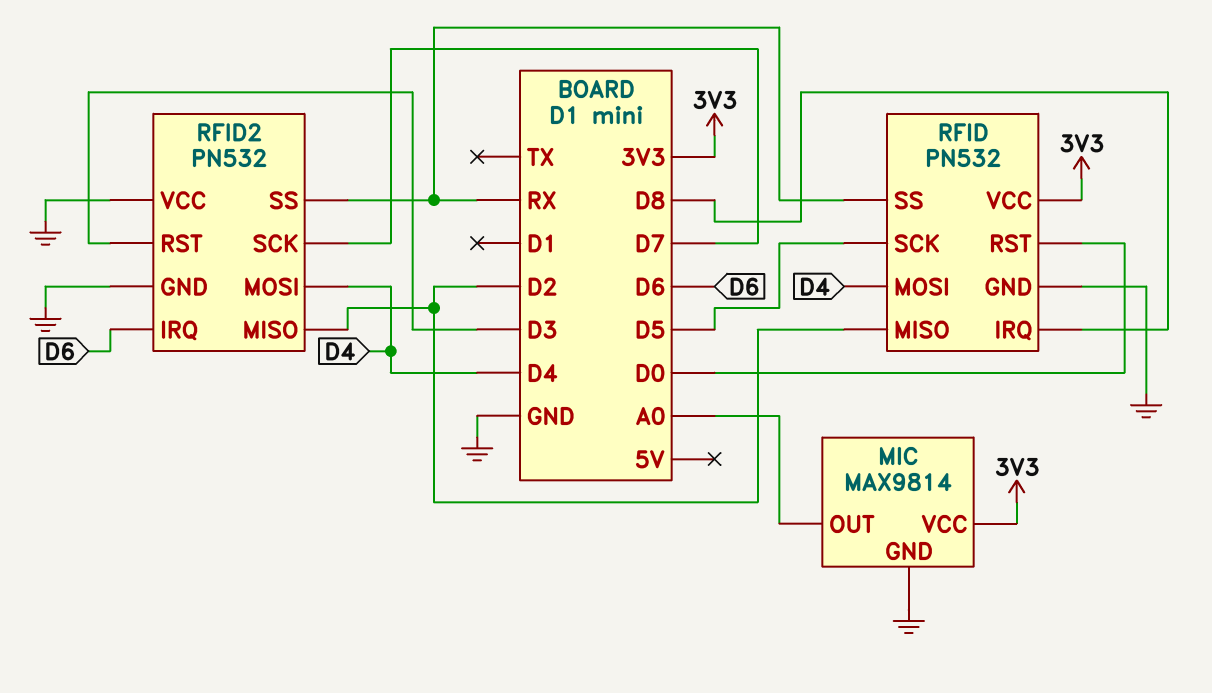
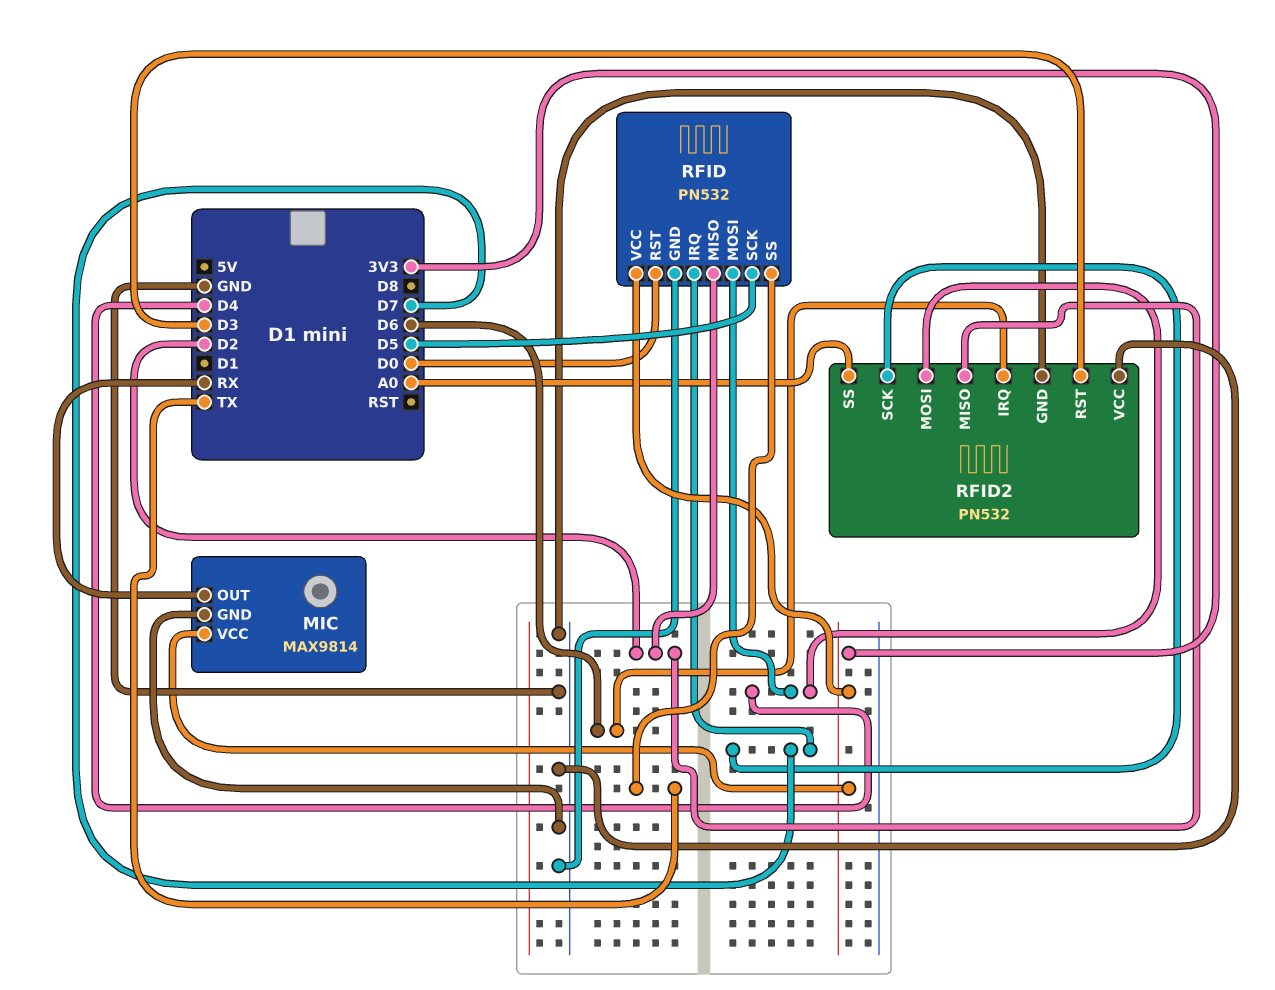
MIC pin OUT: A0 -> RX
RFID pin IRQ: D8 -> D7
RFID pin SS: RX -> TX
RFID2 pin SS: RX -> A0

